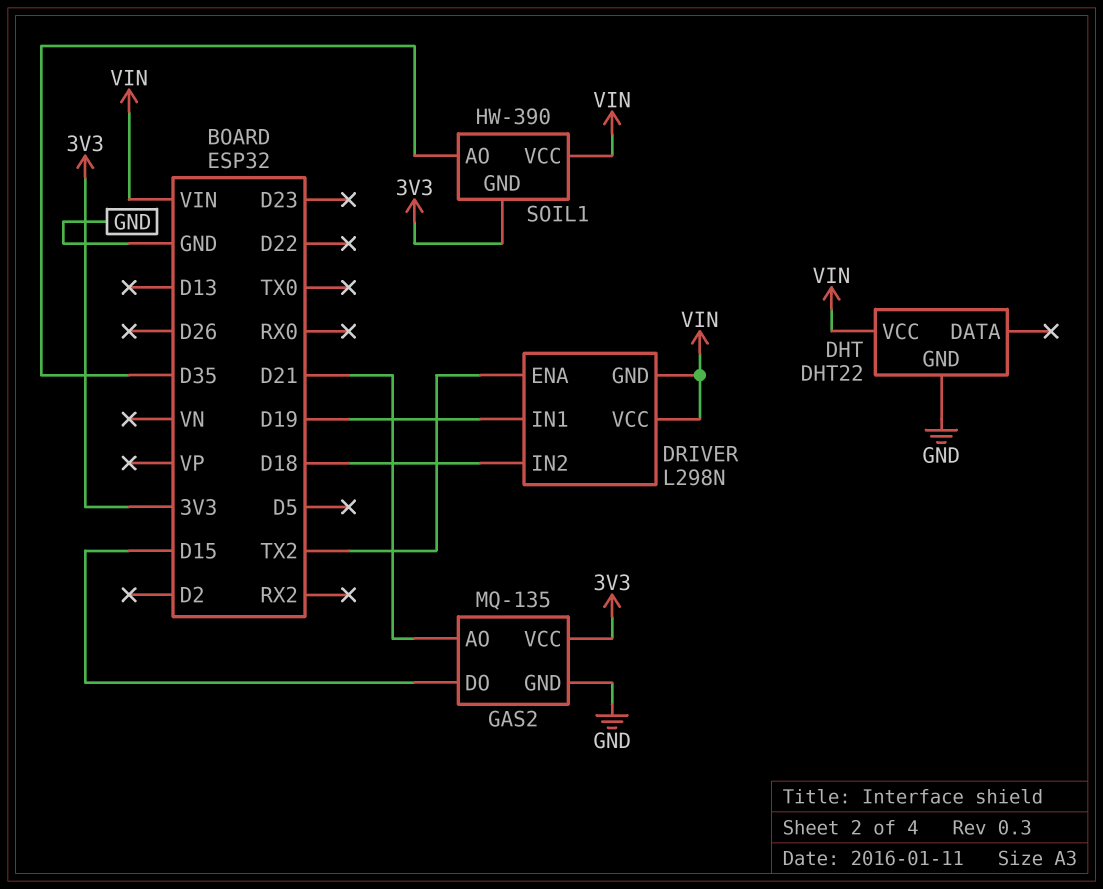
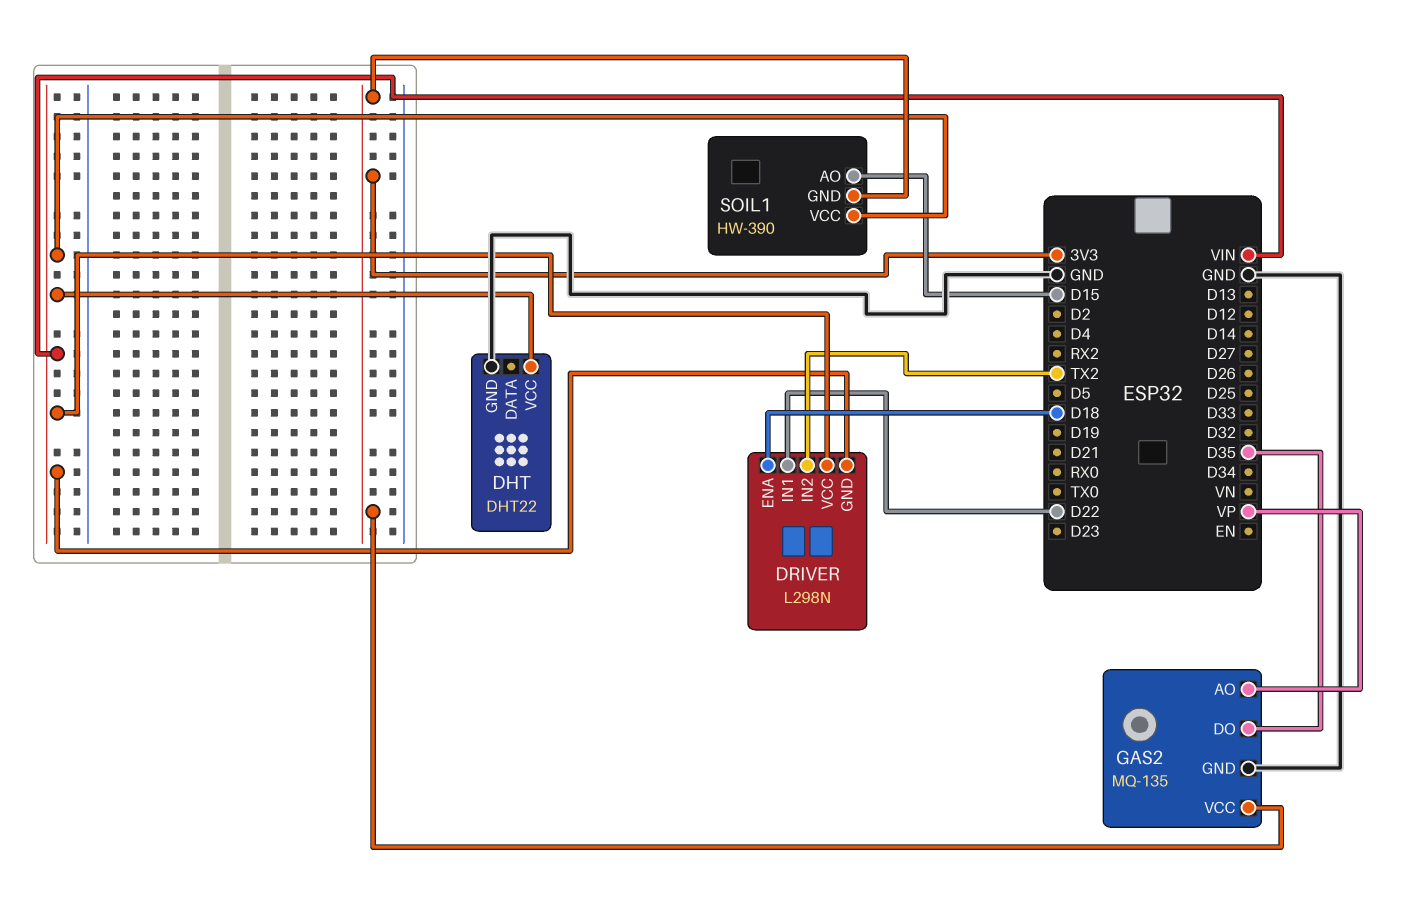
DRIVER pin ENA: TX2 -> D18
DRIVER pin IN1: D19 -> D22
DRIVER pin IN2: D18 -> TX2
GAS2 pin AO: D21 -> VP
GAS2 pin DO: D15 -> D35
SOIL1 pin AO: D35 -> D15

